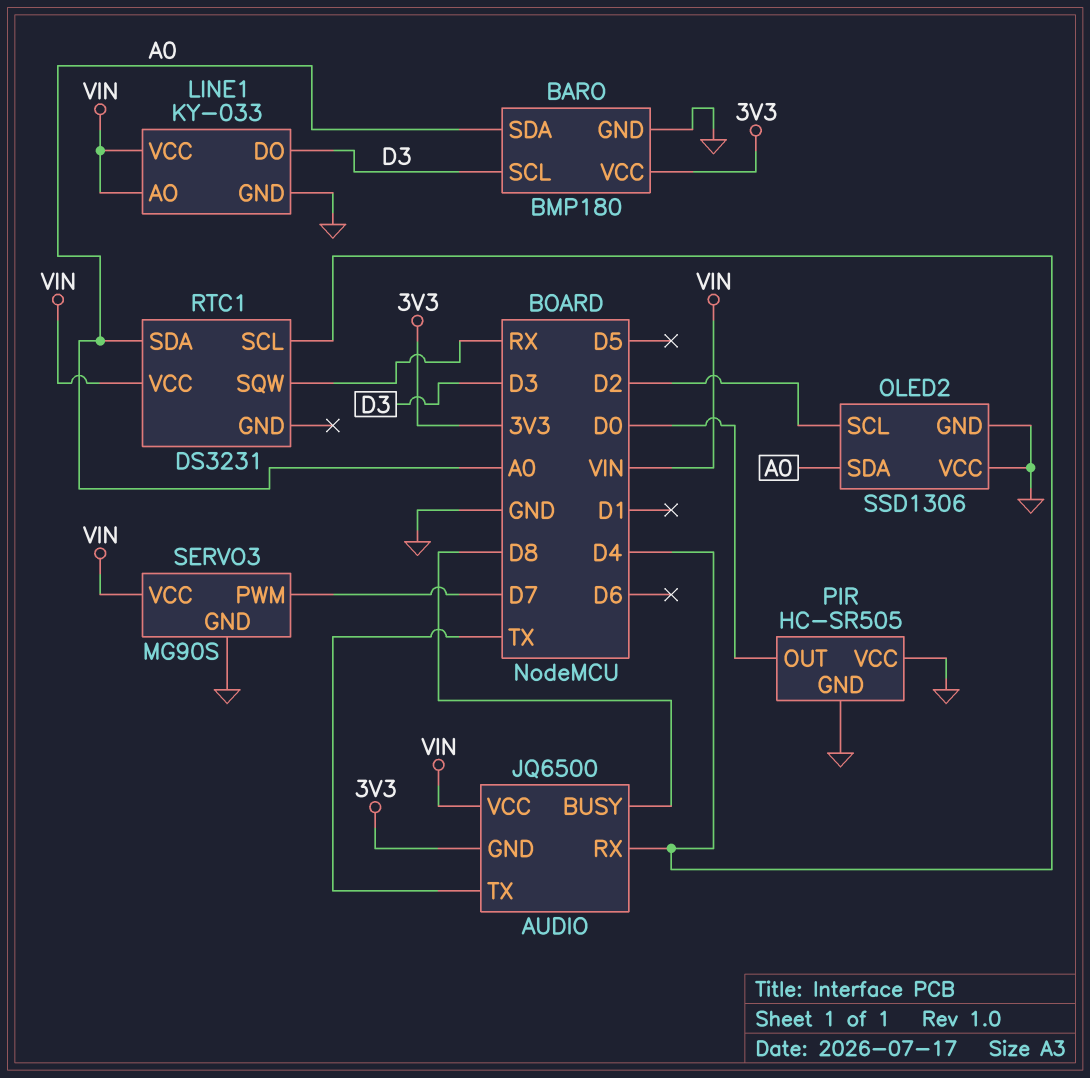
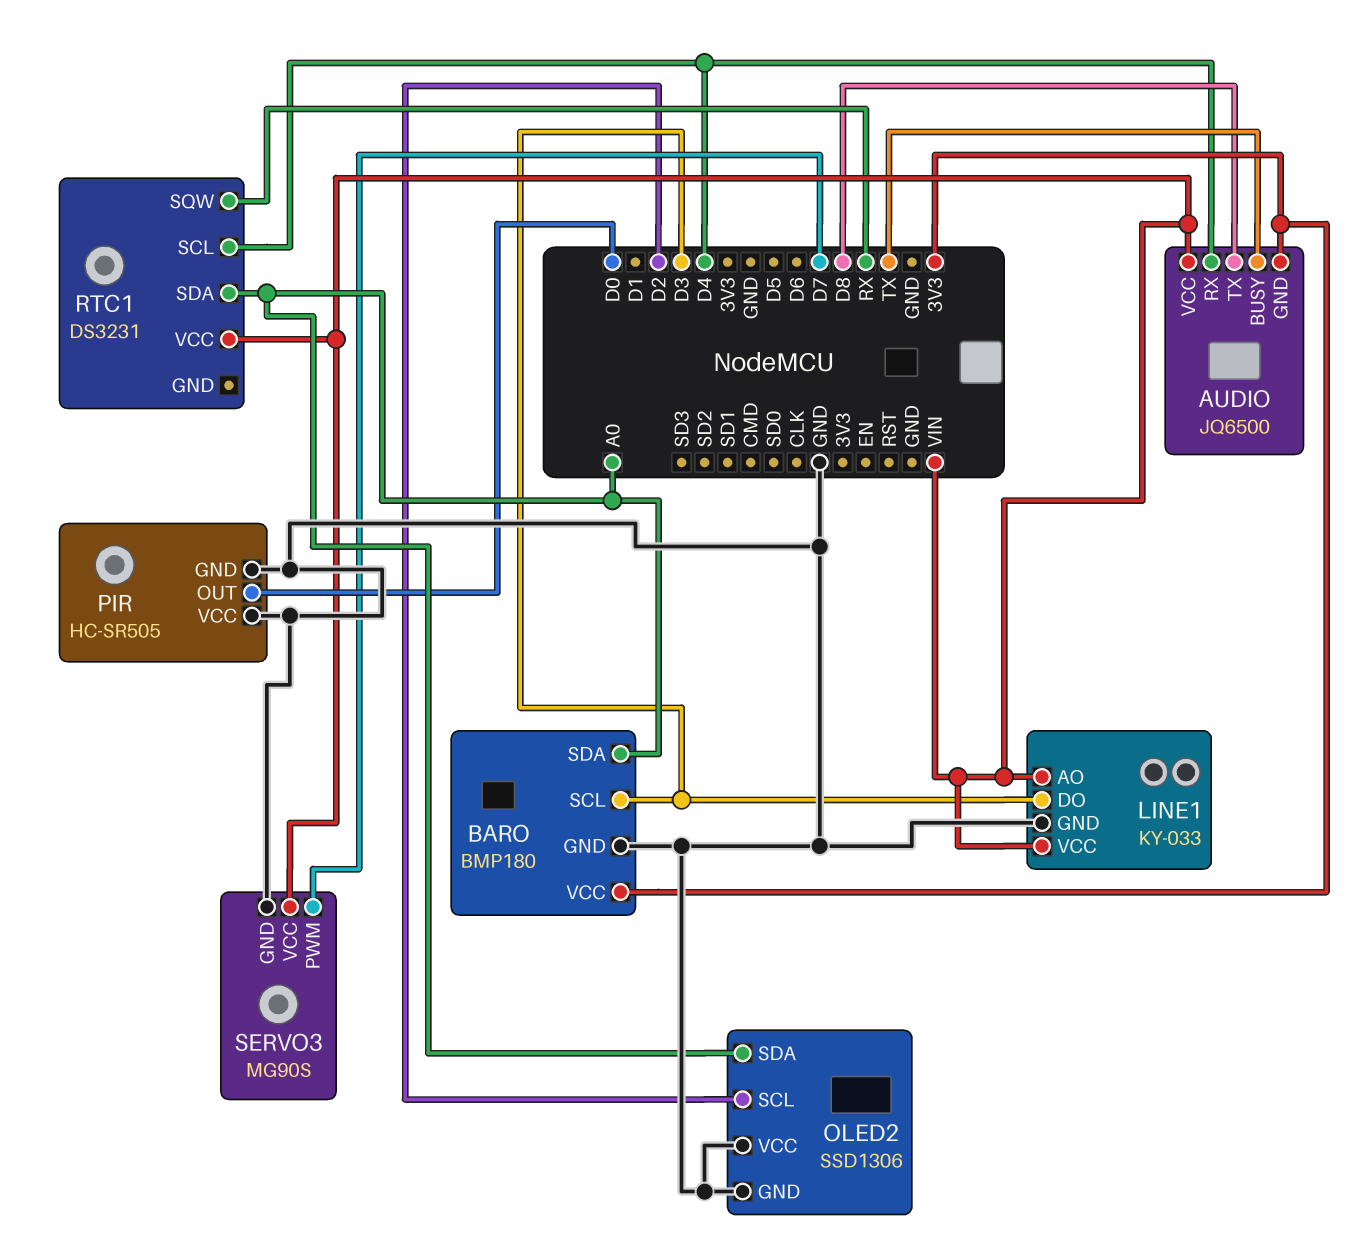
AUDIO pin BUSY: D8 -> TX
AUDIO pin TX: TX -> D8

